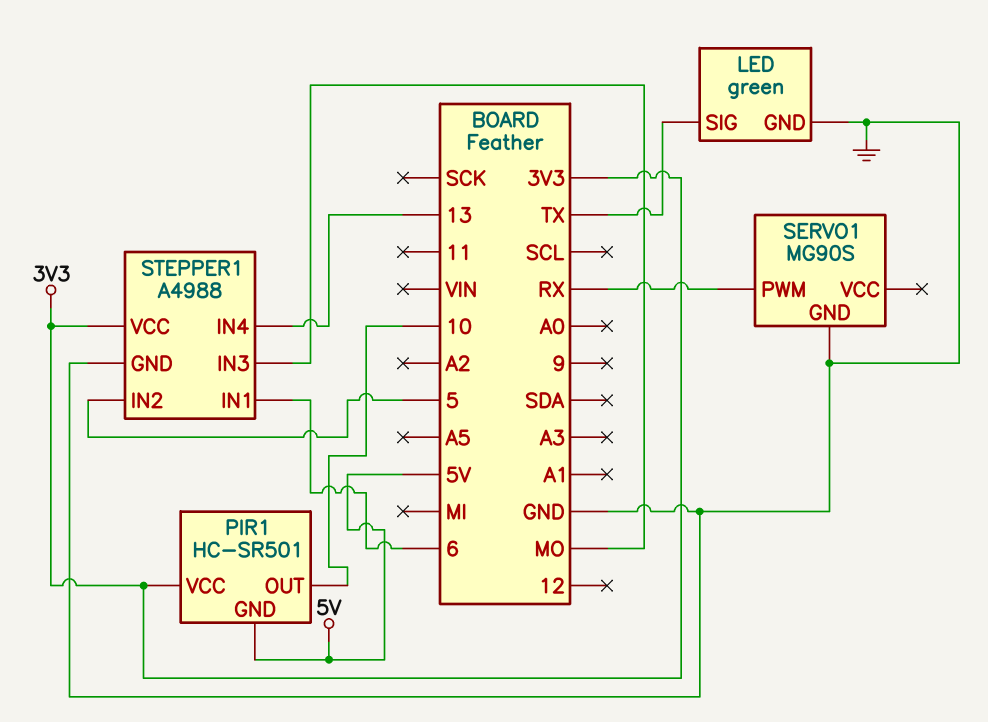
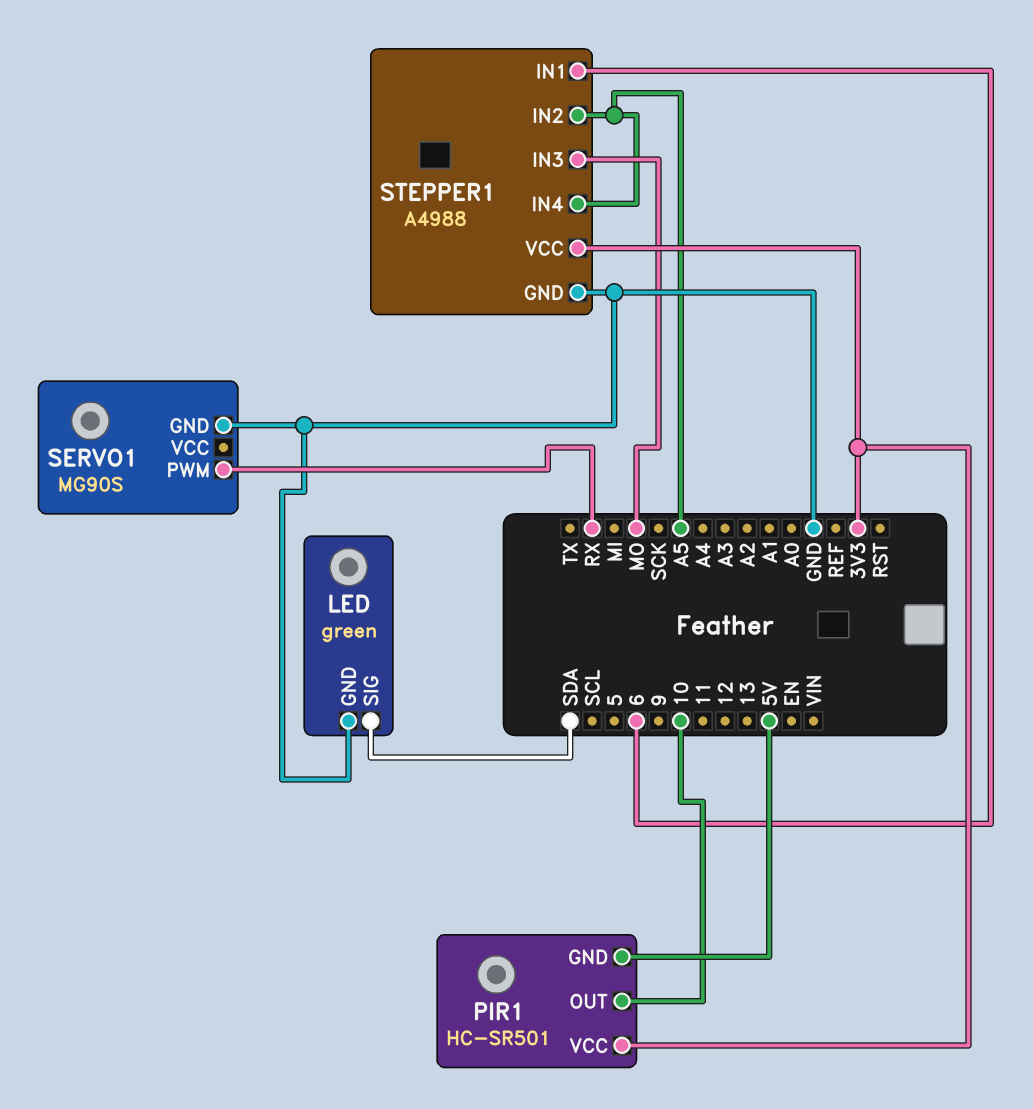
LED pin SIG: TX -> SDA
STEPPER1 pin IN2: 5 -> A5
STEPPER1 pin IN4: 13 -> A5

